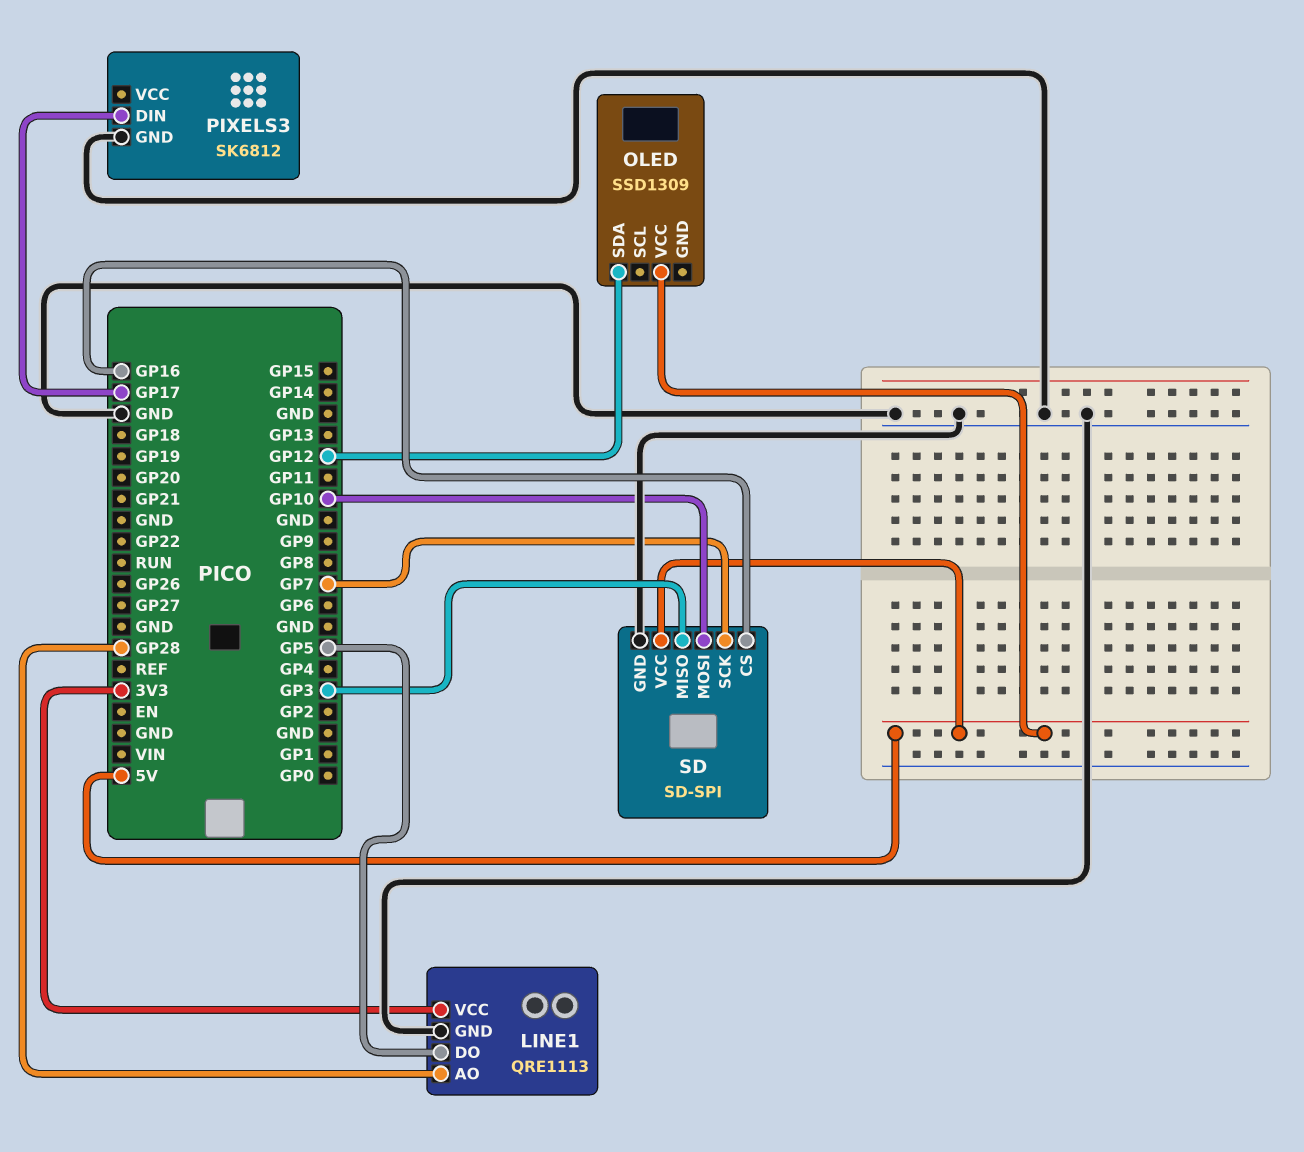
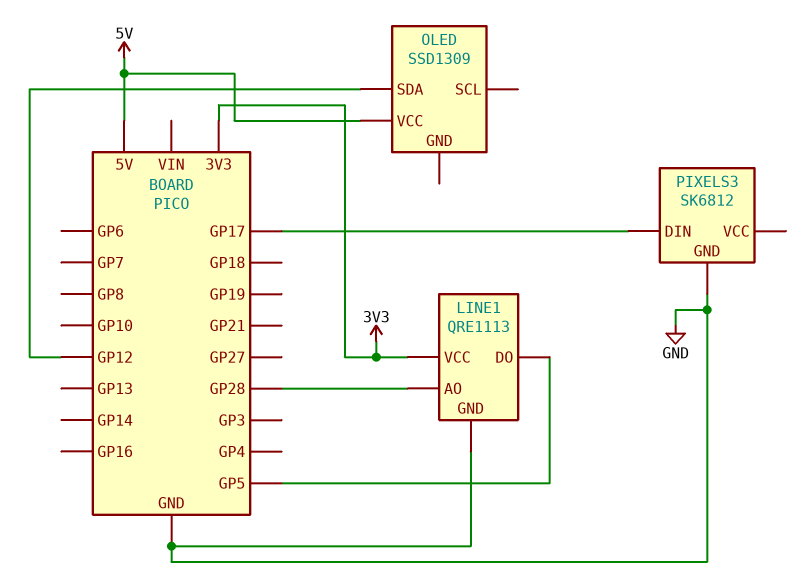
SD: SD-SPI -> none
SD pin CS: GP16 -> none
SD pin GND: GND -> none
SD pin MISO: GP3 -> none
SD pin MOSI: GP10 -> none
SD pin SCK: GP7 -> none
SD pin VCC: 5V -> none

